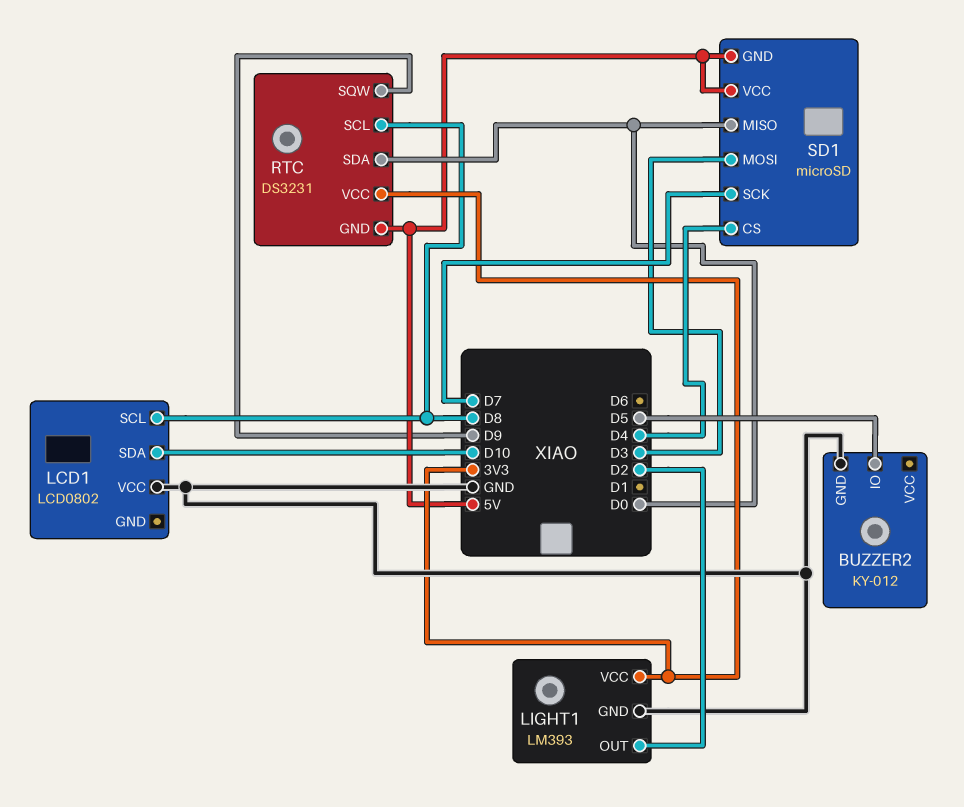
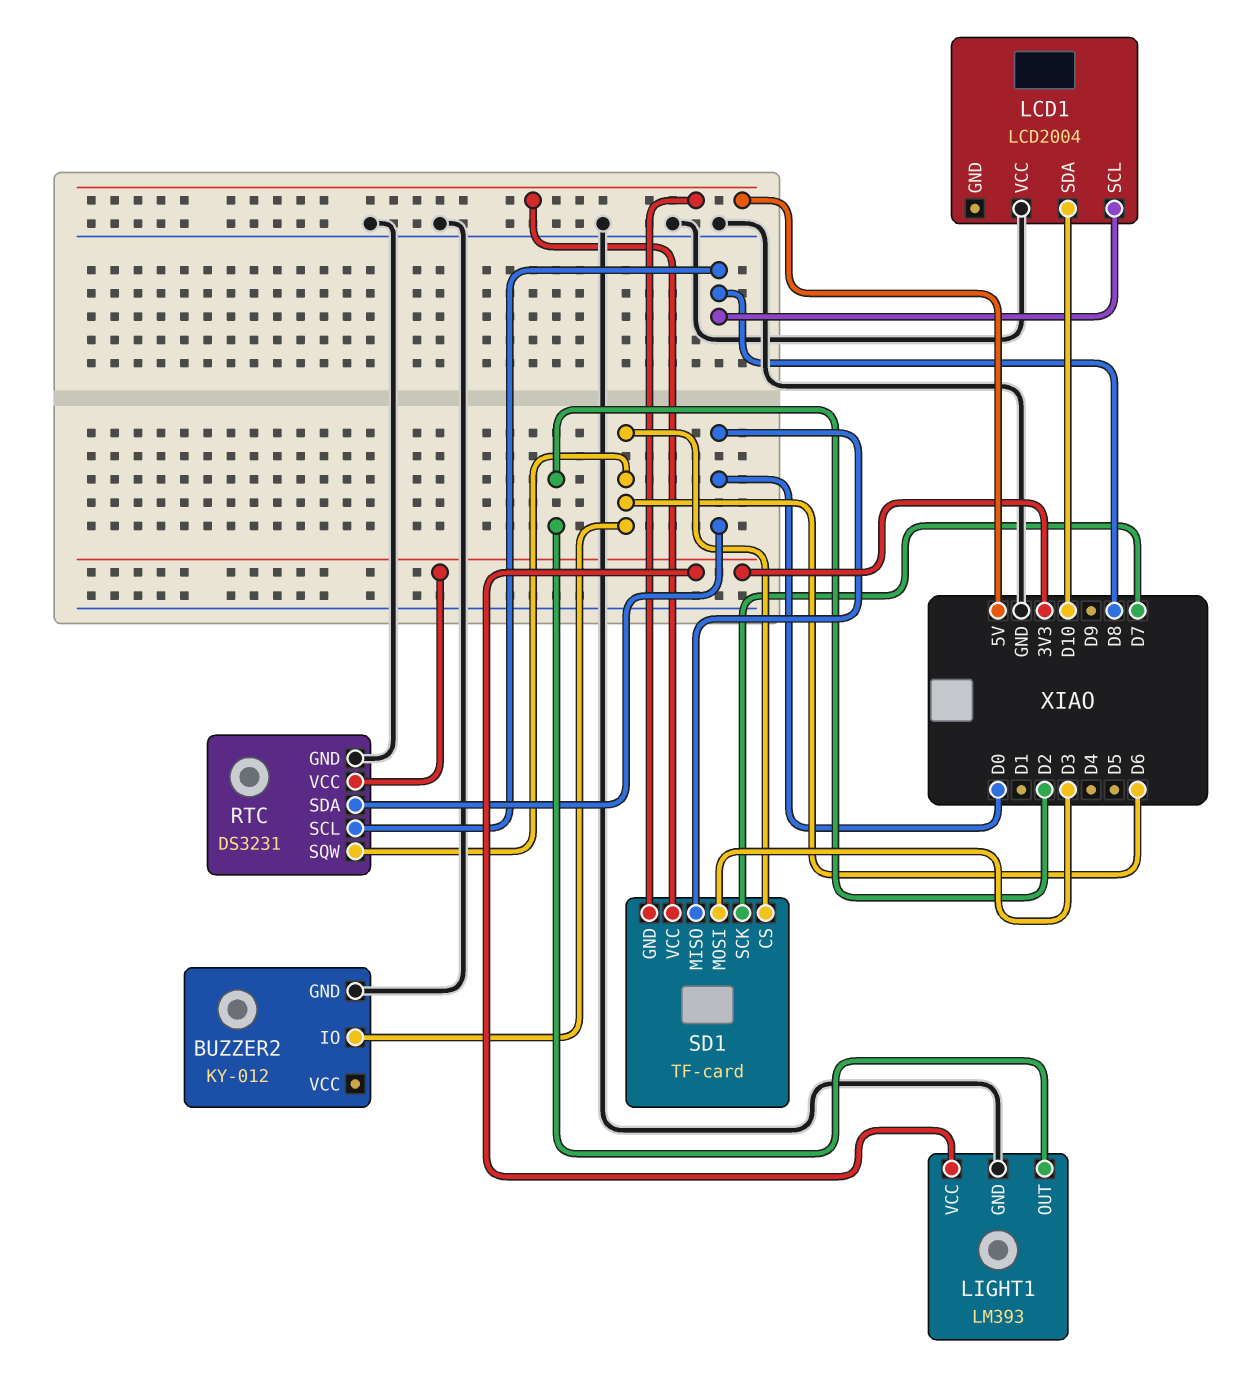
BUZZER2 pin IO: D5 -> D6
LCD1: LCD0802 -> LCD2004
RTC pin GND: 5V -> GND
RTC pin SQW: D9 -> D6
SD1: microSD -> TF-card
SD1 pin CS: D4 -> D6

